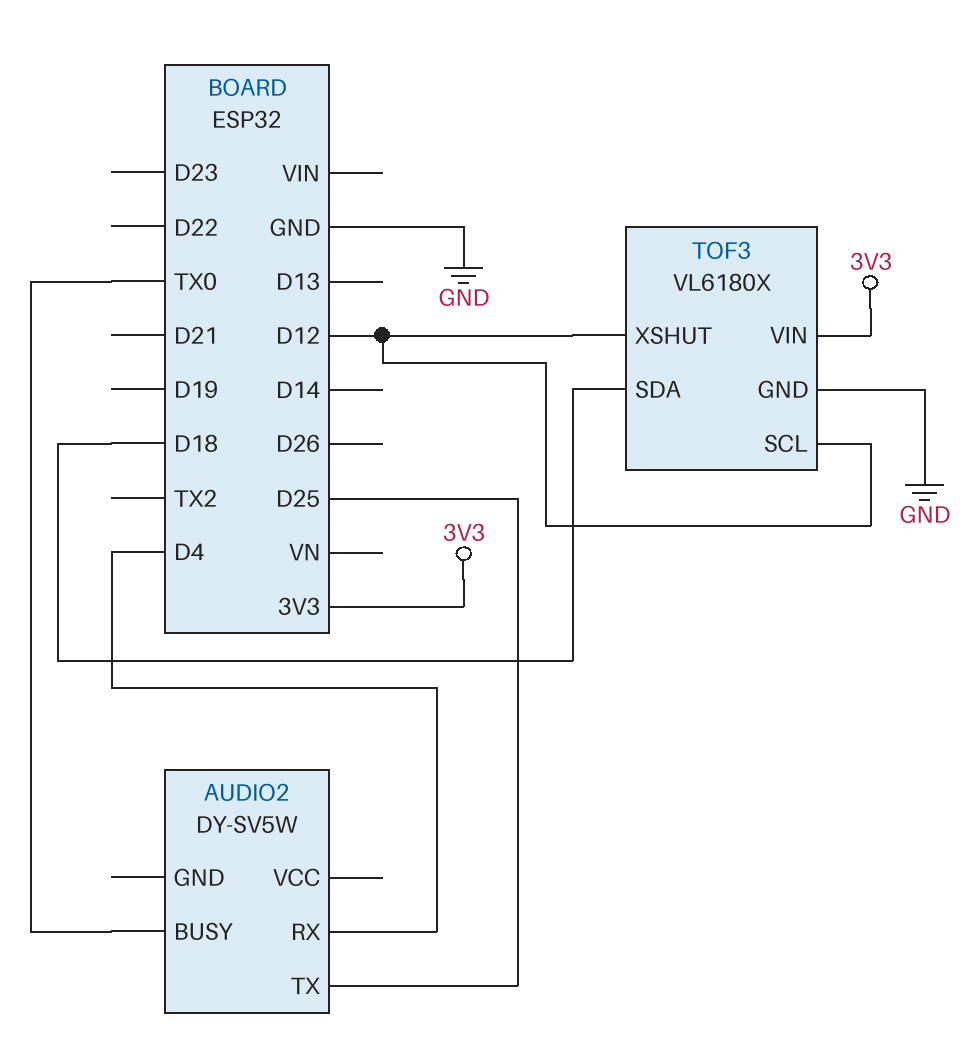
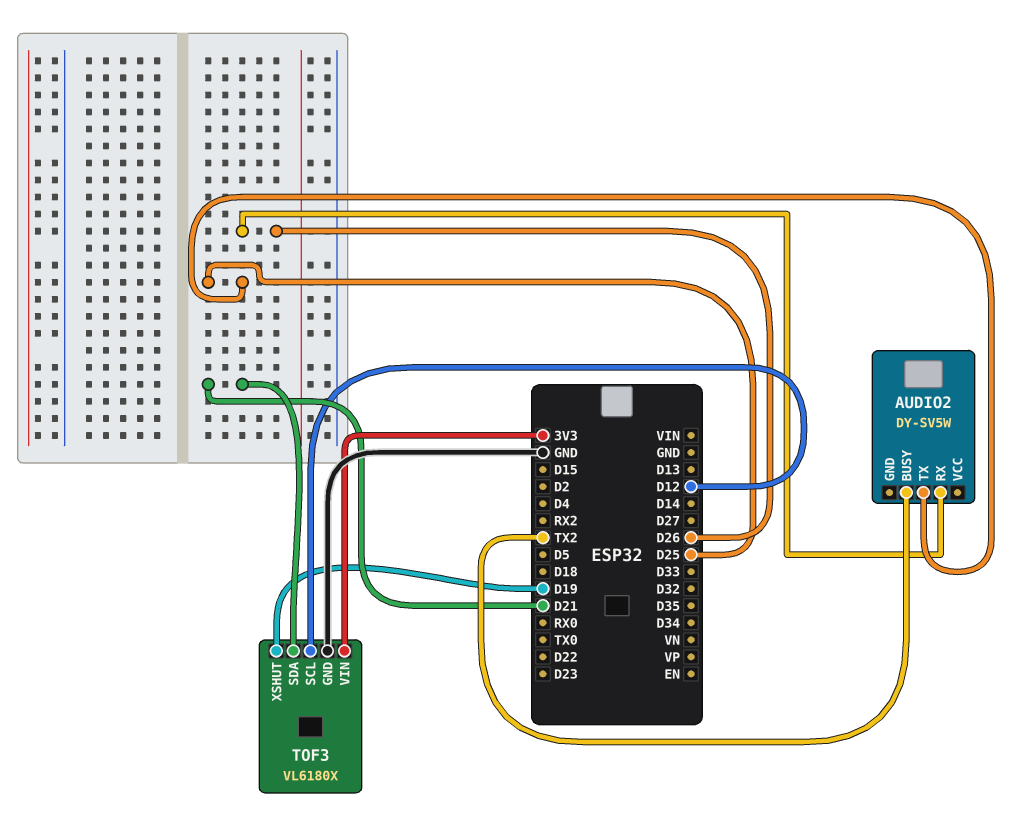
AUDIO2 pin BUSY: TX0 -> TX2
AUDIO2 pin RX: D4 -> D26
TOF3 pin SDA: D18 -> D21
TOF3 pin XSHUT: D12 -> D19

